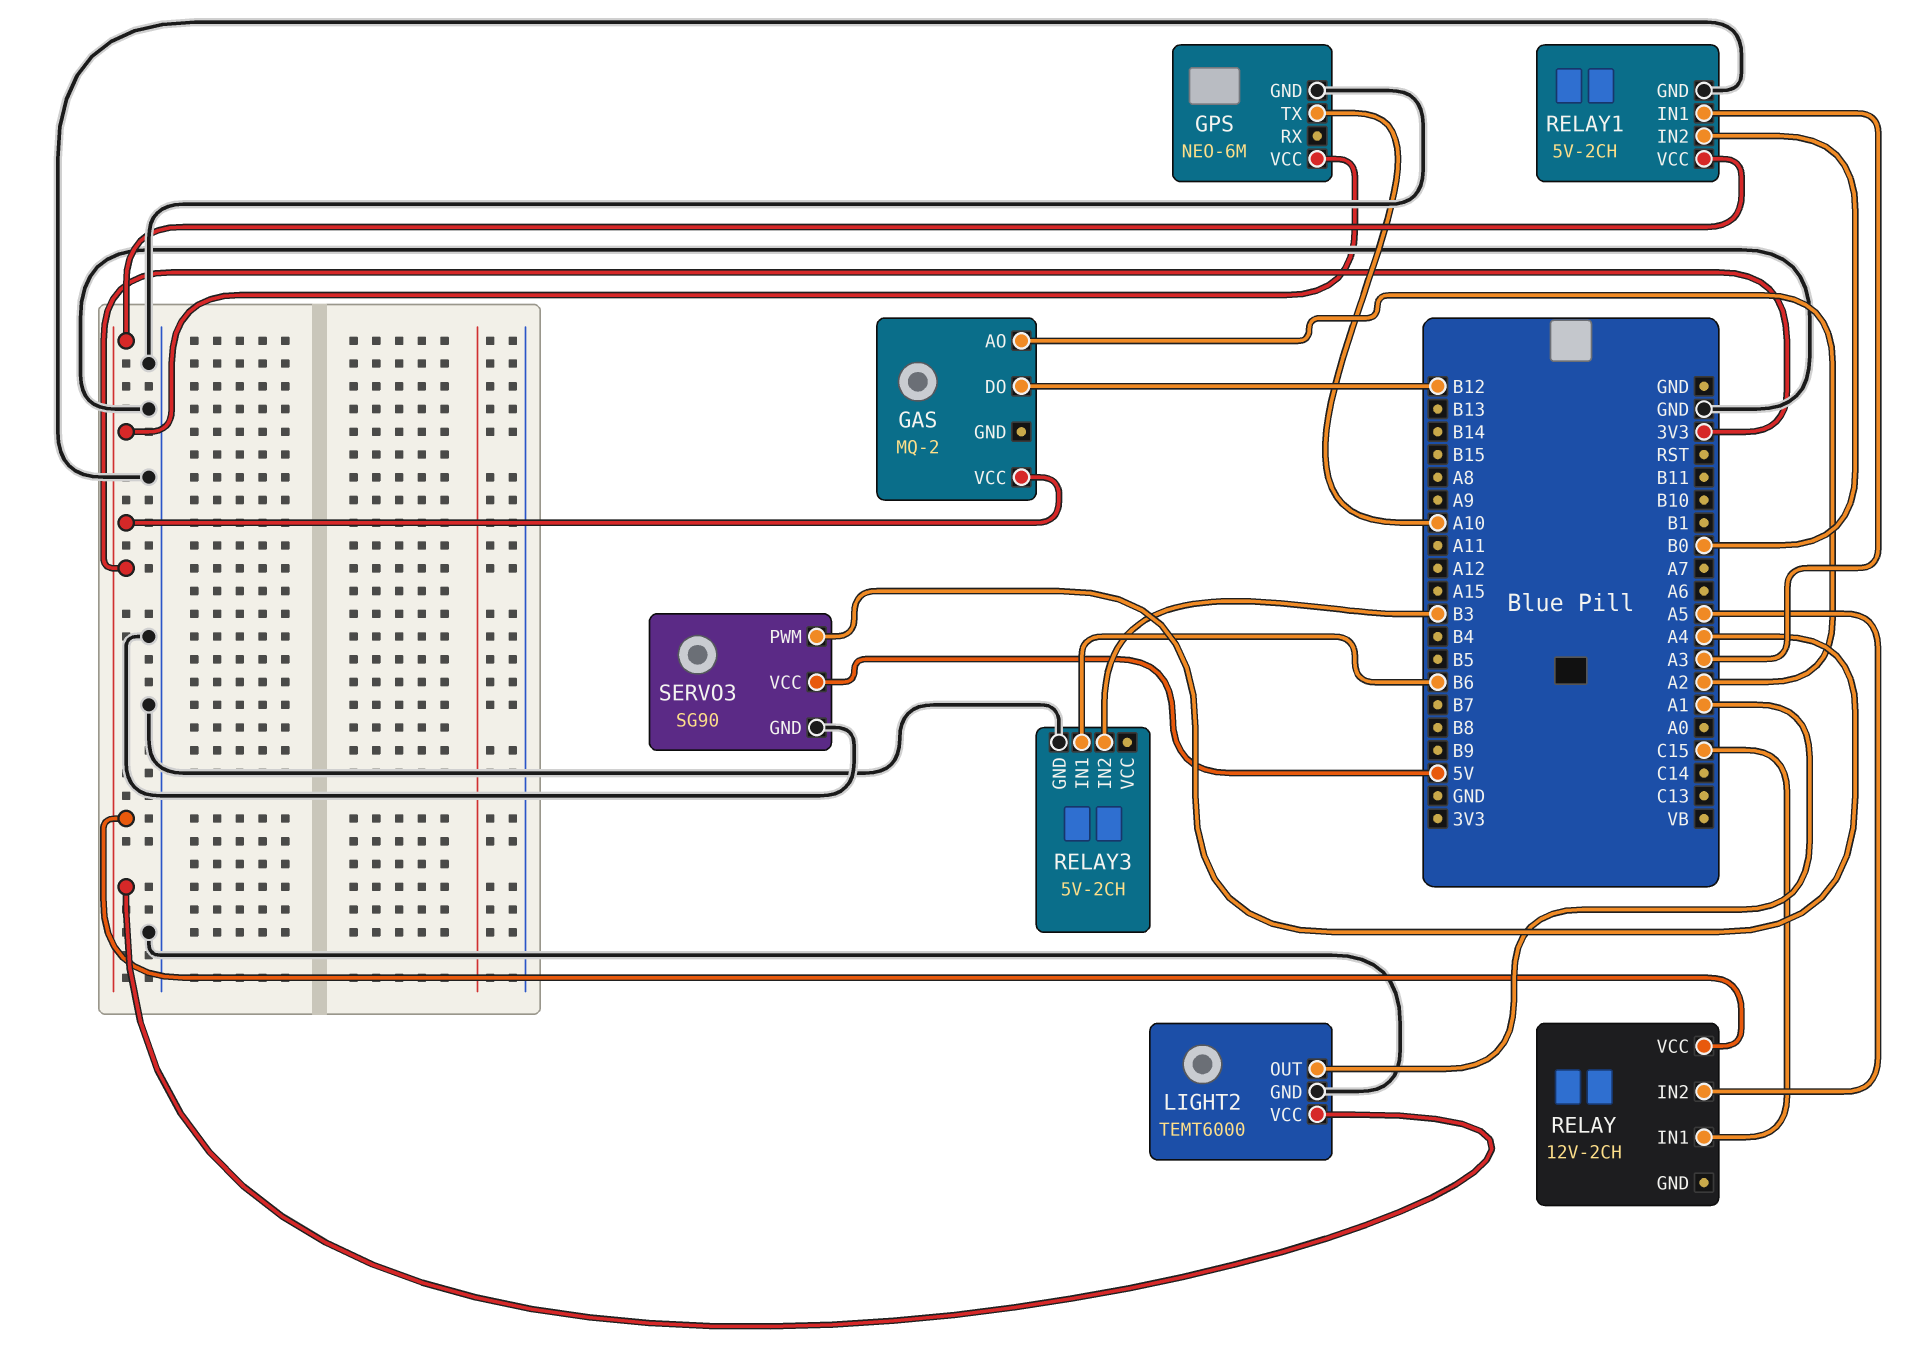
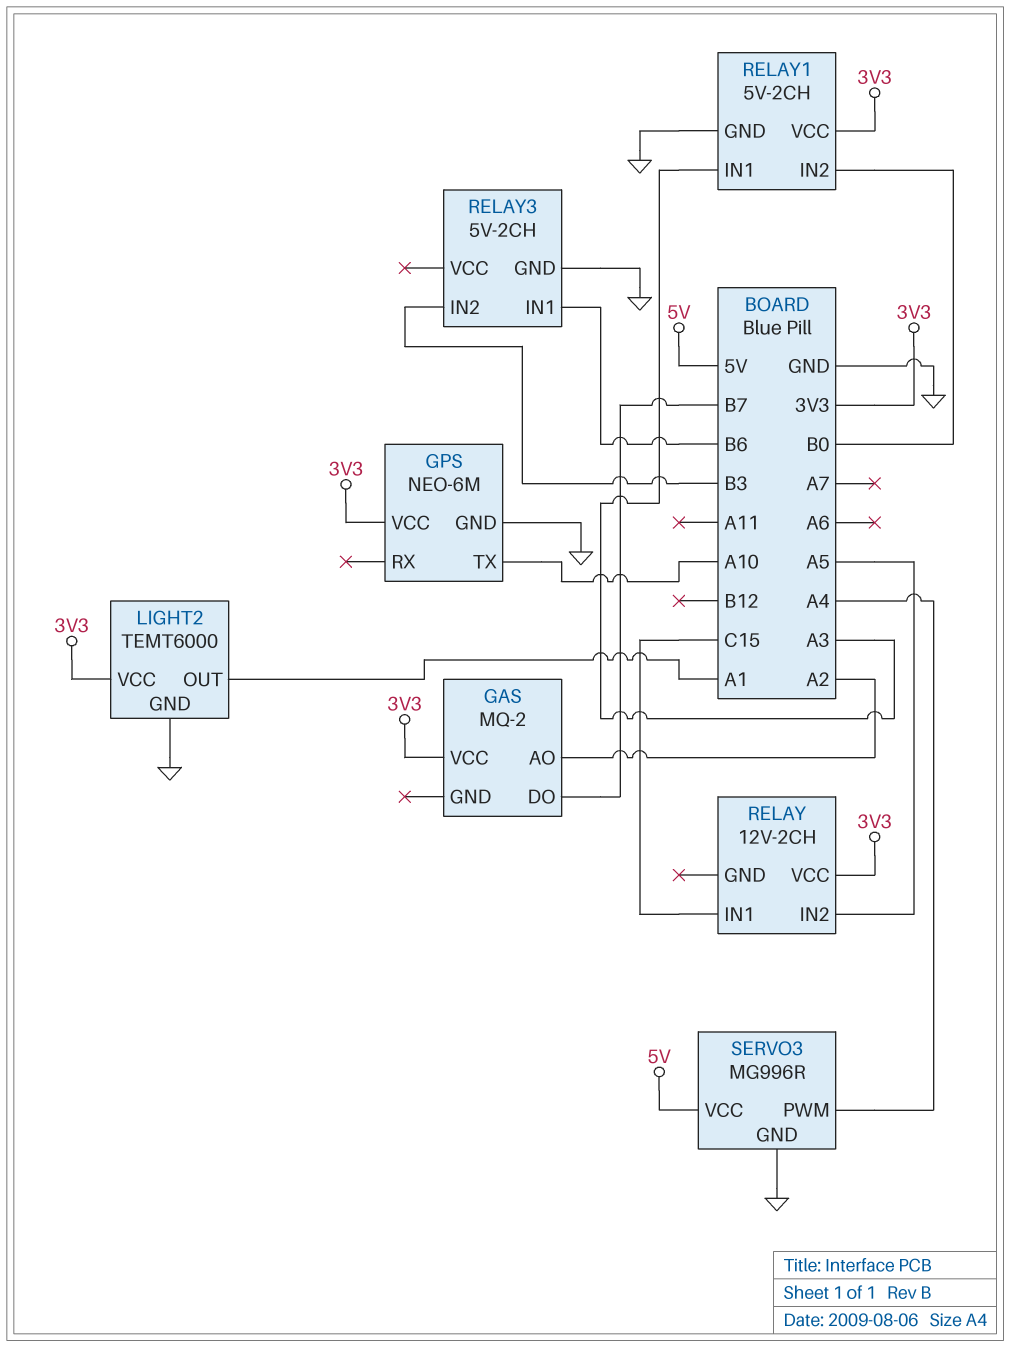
GAS pin DO: B12 -> B7
SERVO3: SG90 -> MG996R

